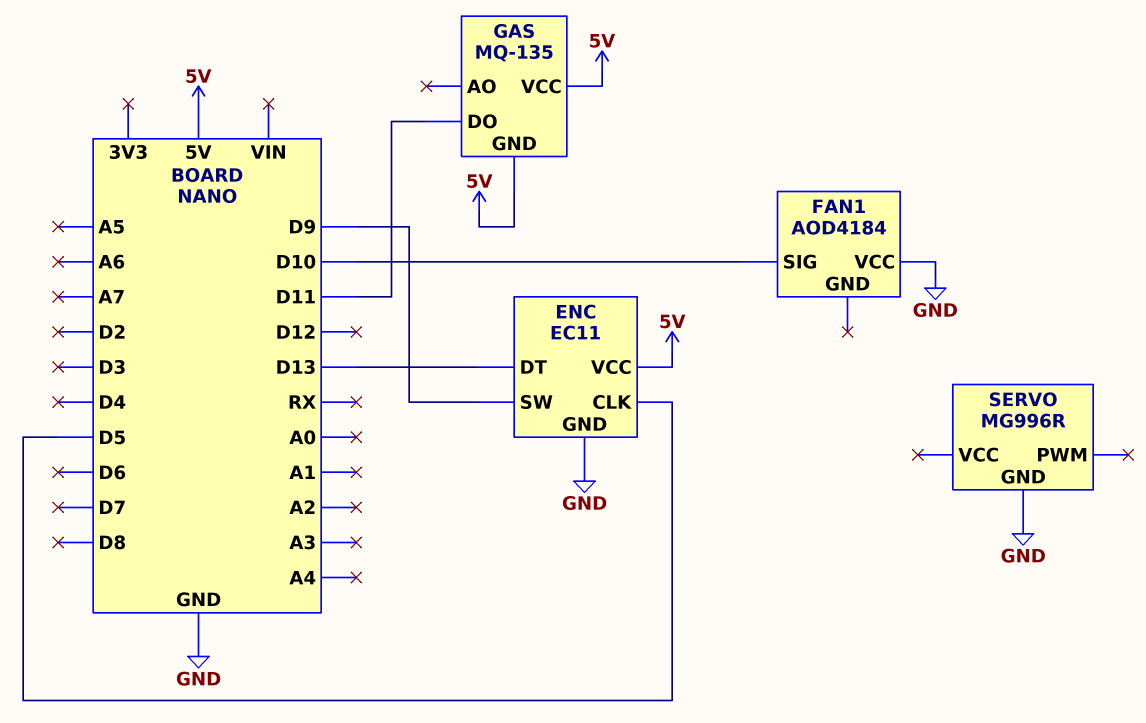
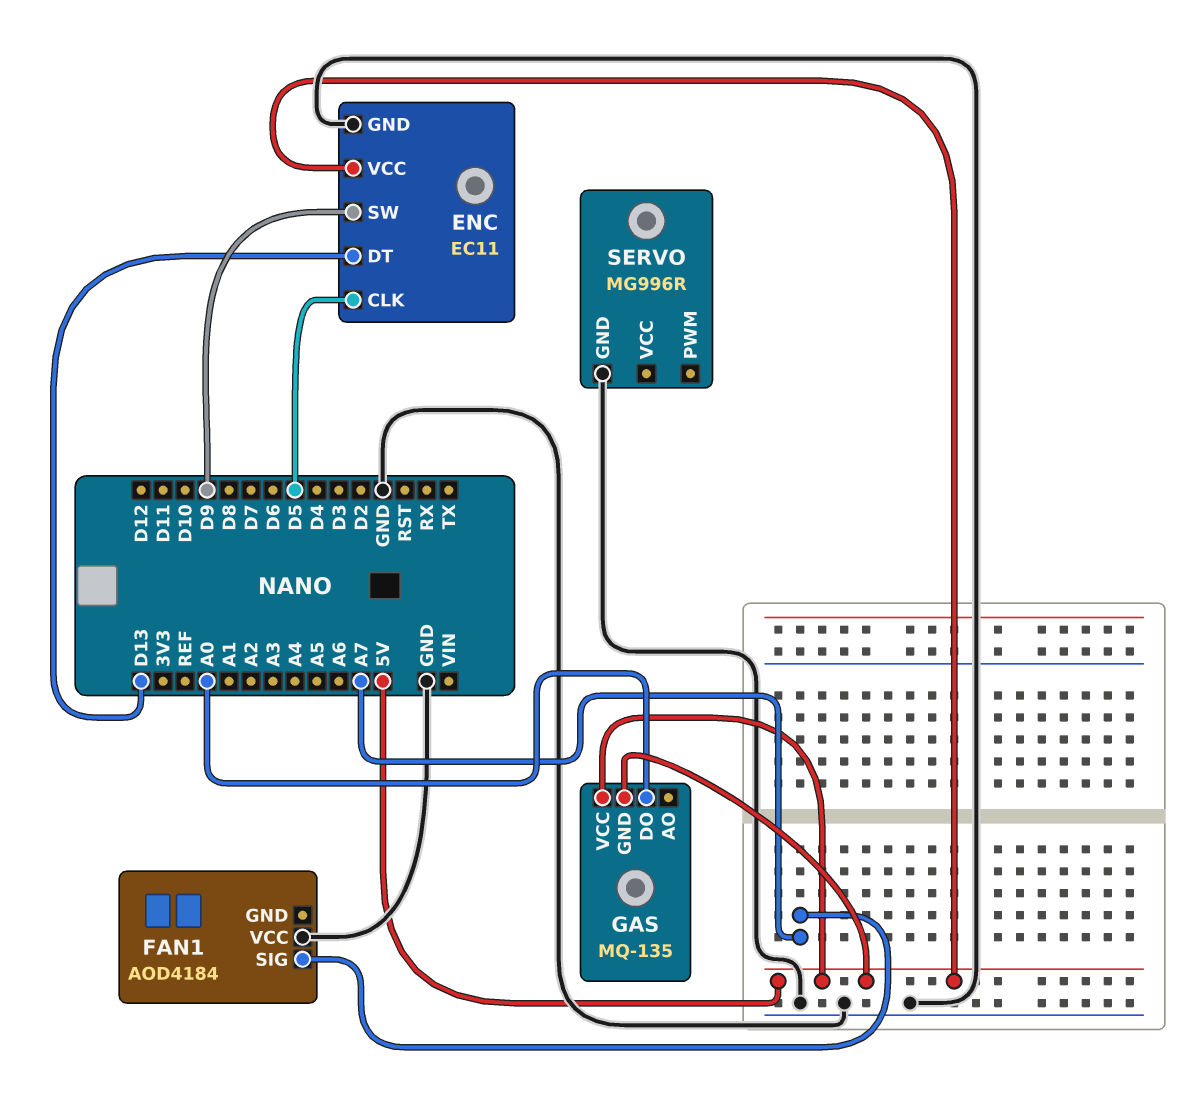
FAN1 pin SIG: D10 -> A7
GAS pin DO: D11 -> A0

